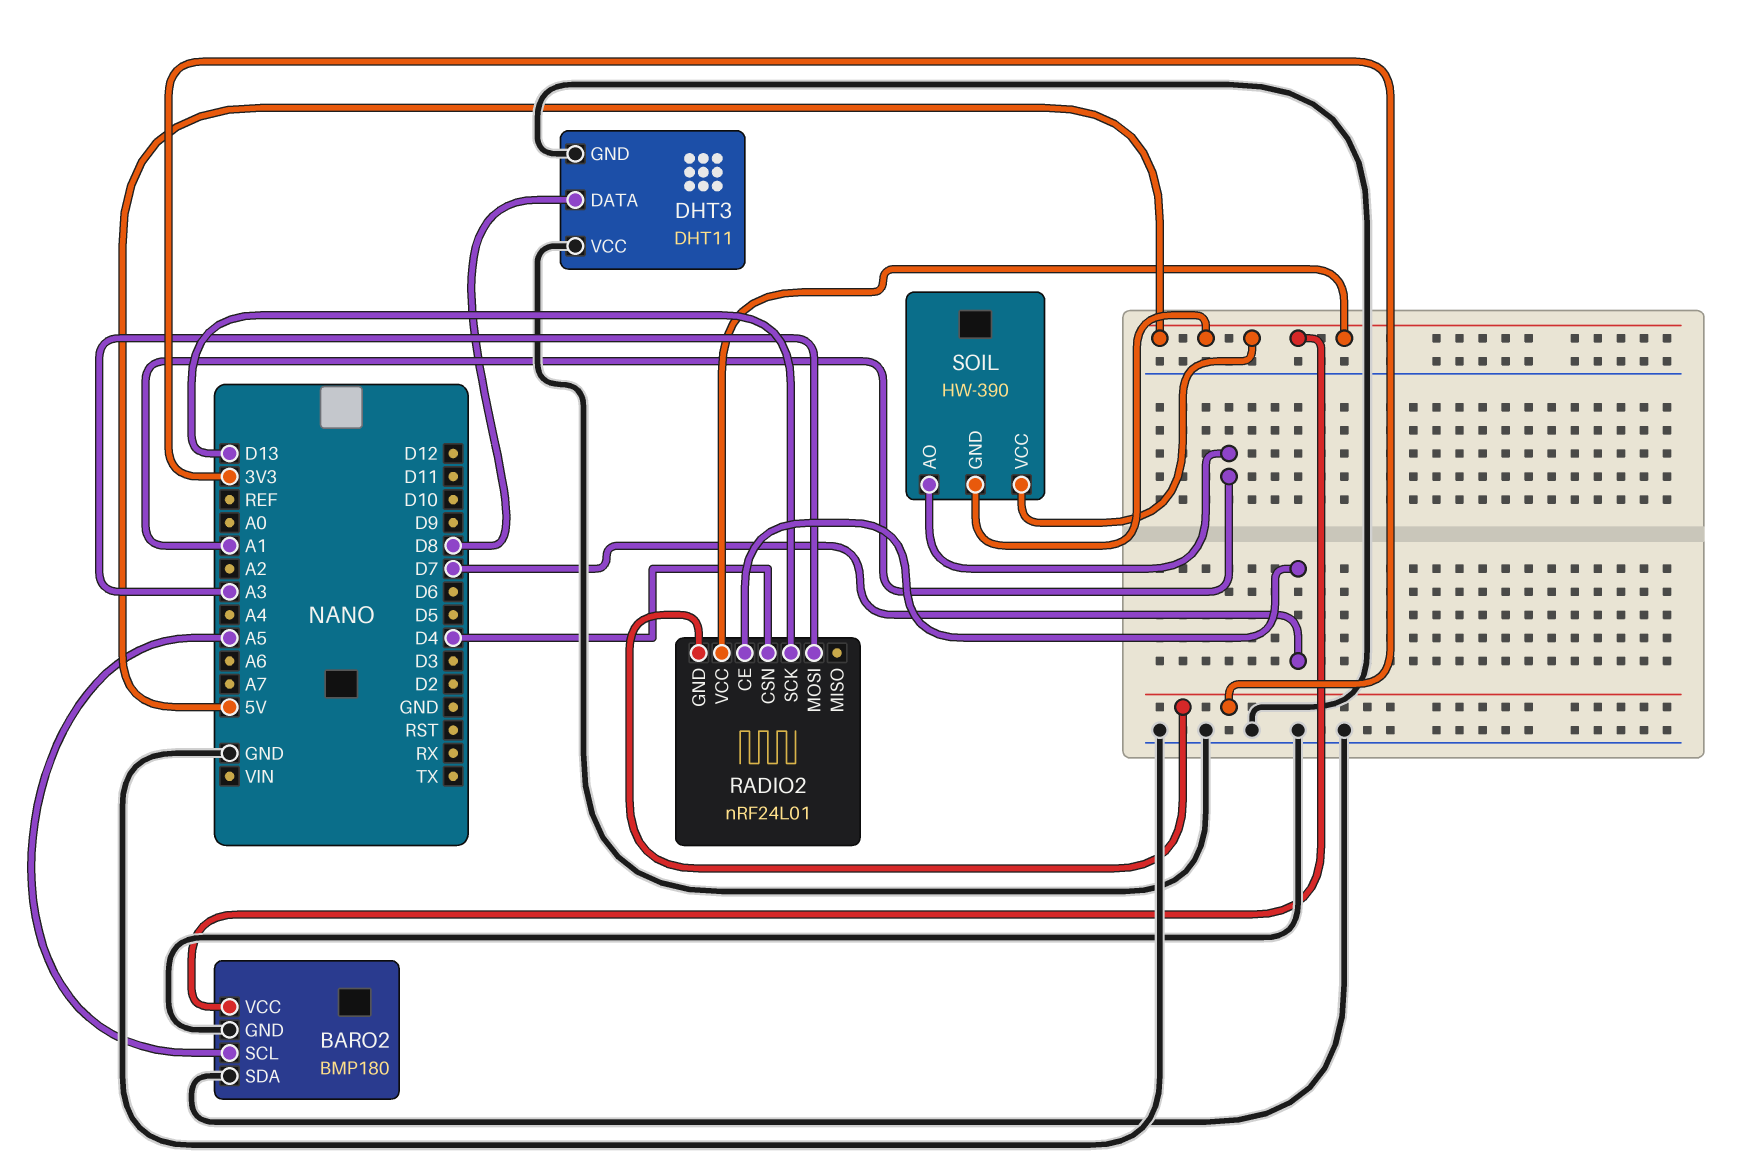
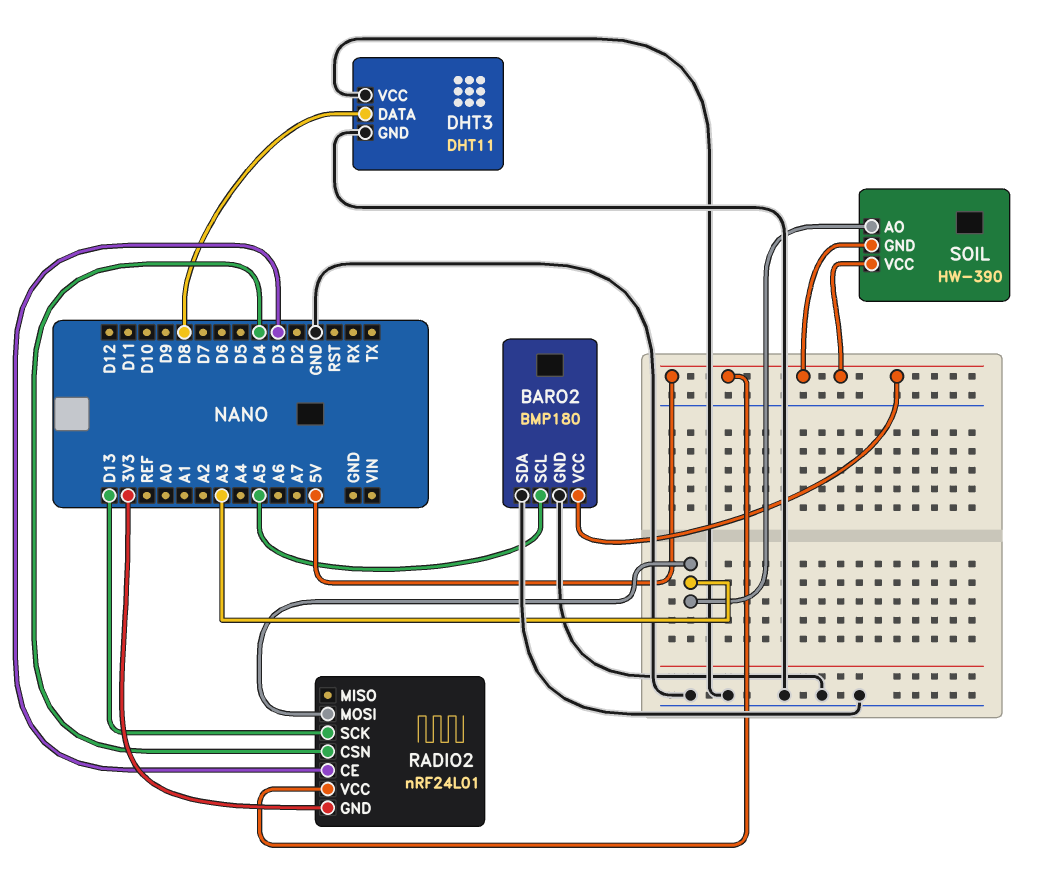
RADIO2 pin CE: D7 -> D3
SOIL pin AO: A1 -> A3

